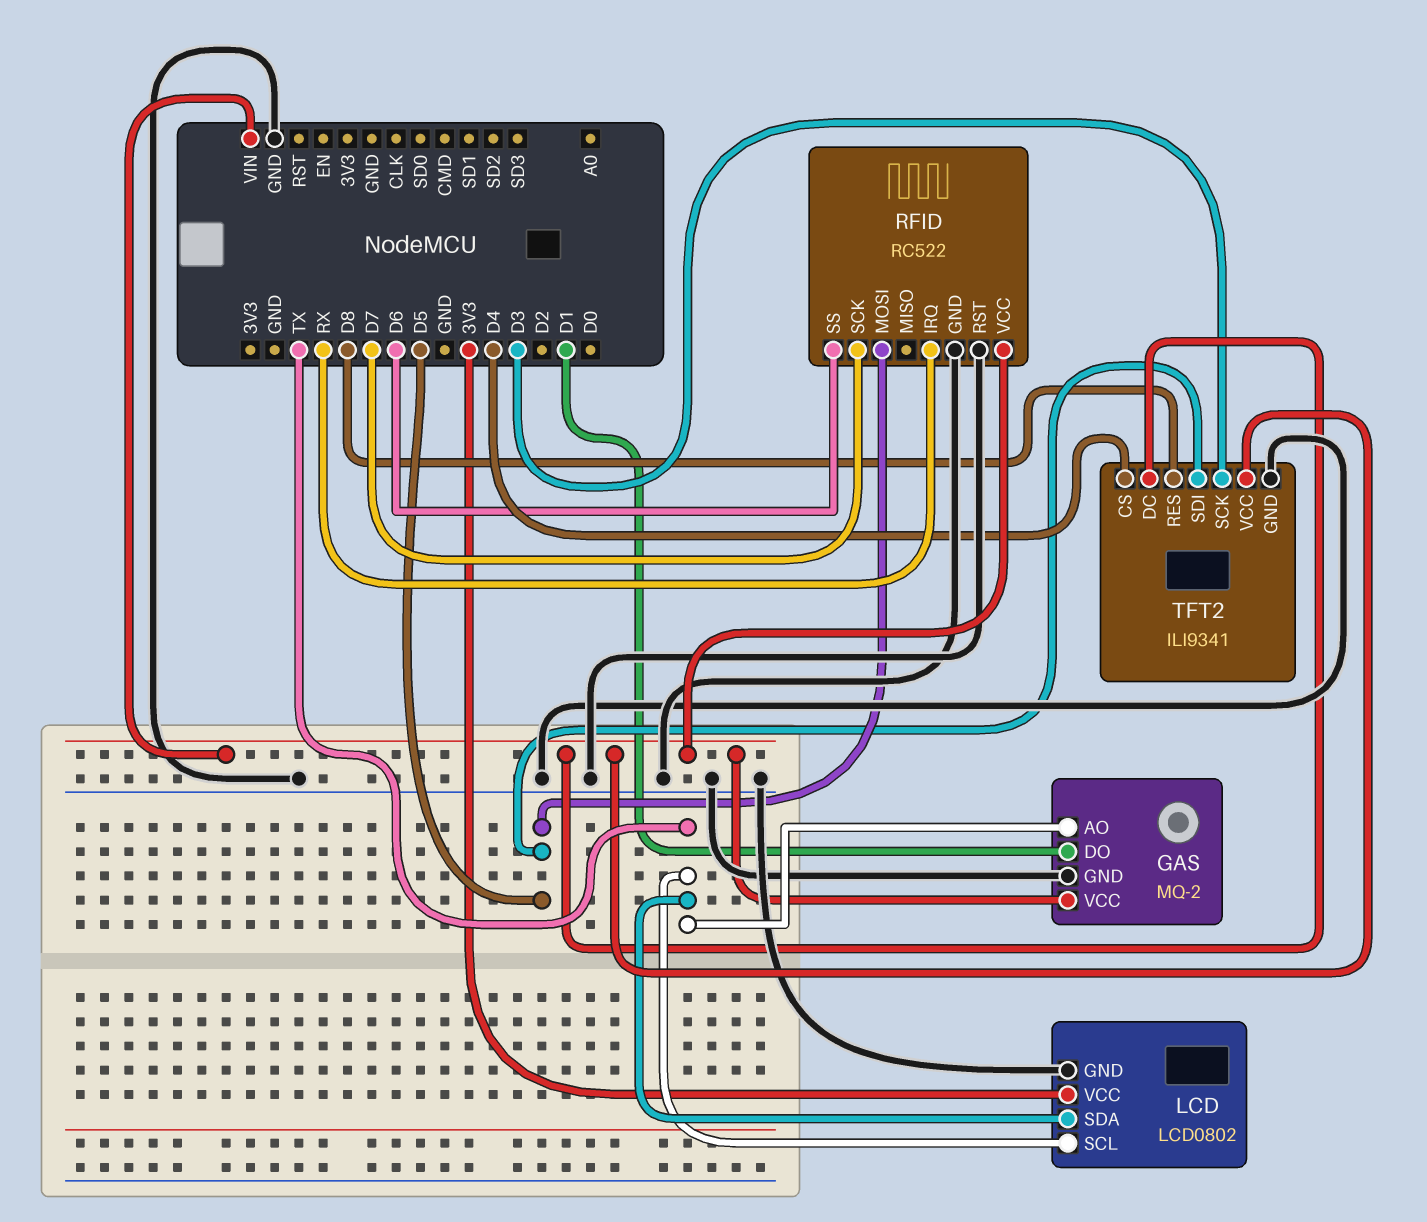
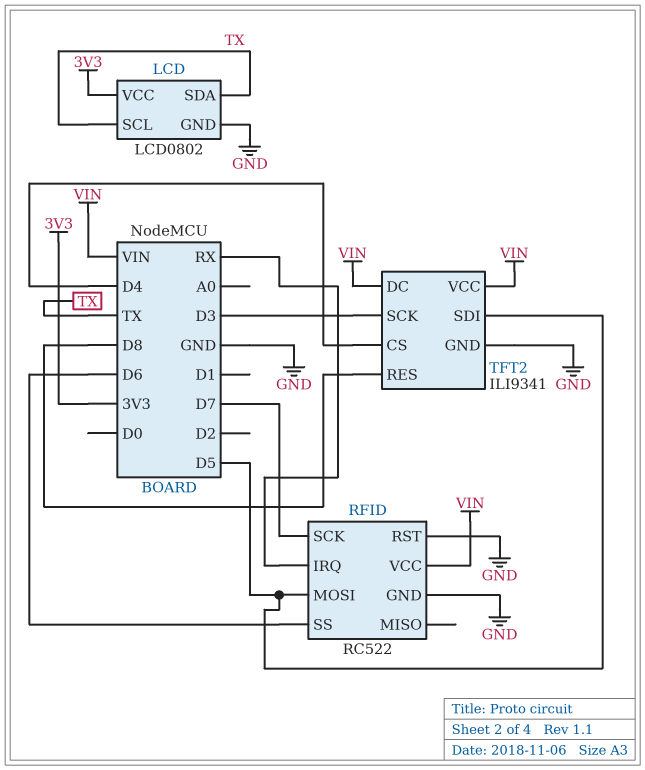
GAS: MQ-2 -> none
GAS pin AO: TX -> none
GAS pin DO: D1 -> none
GAS pin GND: GND -> none
GAS pin VCC: VIN -> none

